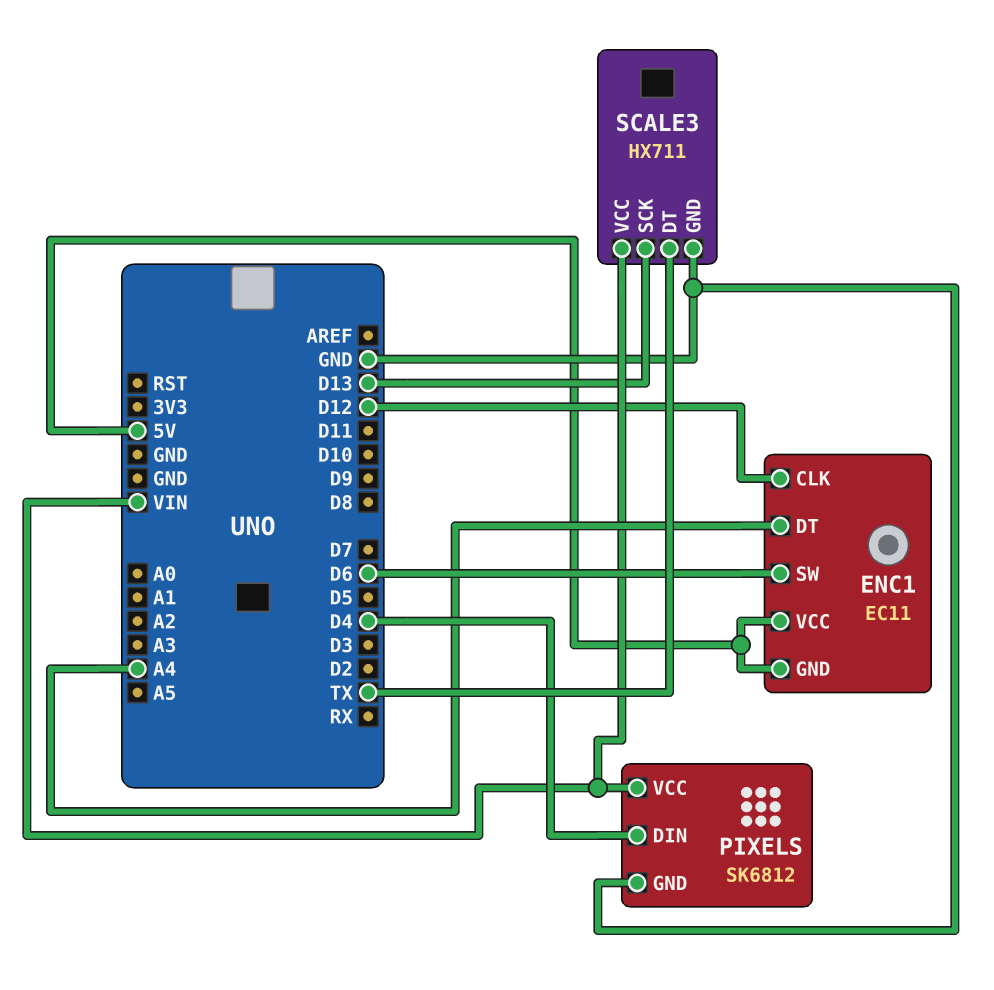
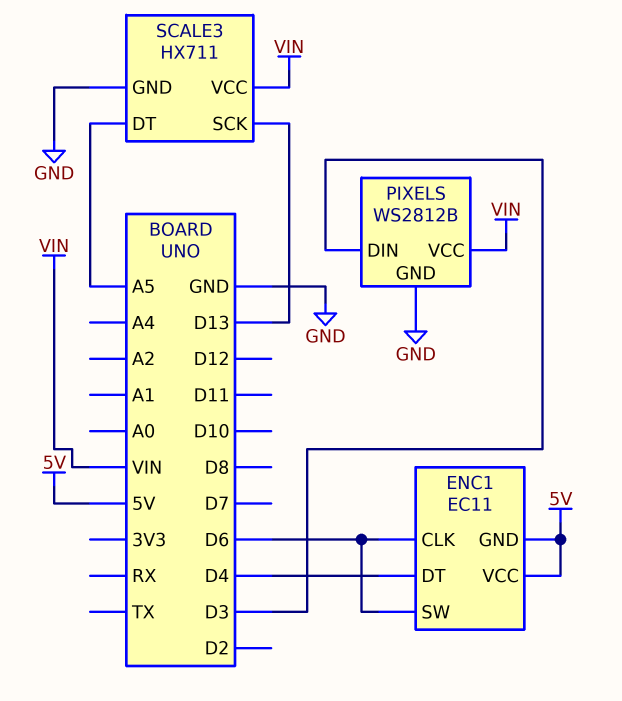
ENC1 pin CLK: D12 -> D6
ENC1 pin DT: A4 -> D4
PIXELS: SK6812 -> WS2812B
PIXELS pin DIN: D4 -> D3
SCALE3 pin DT: TX -> A5

